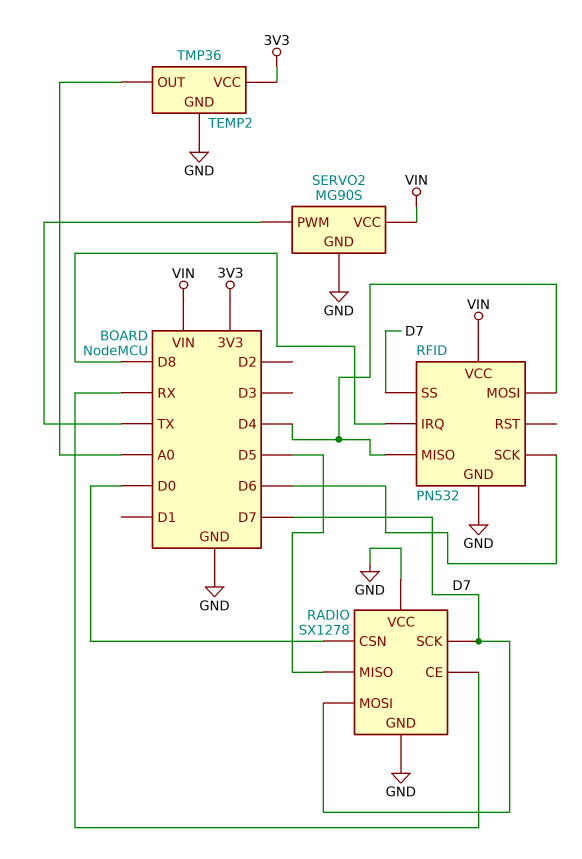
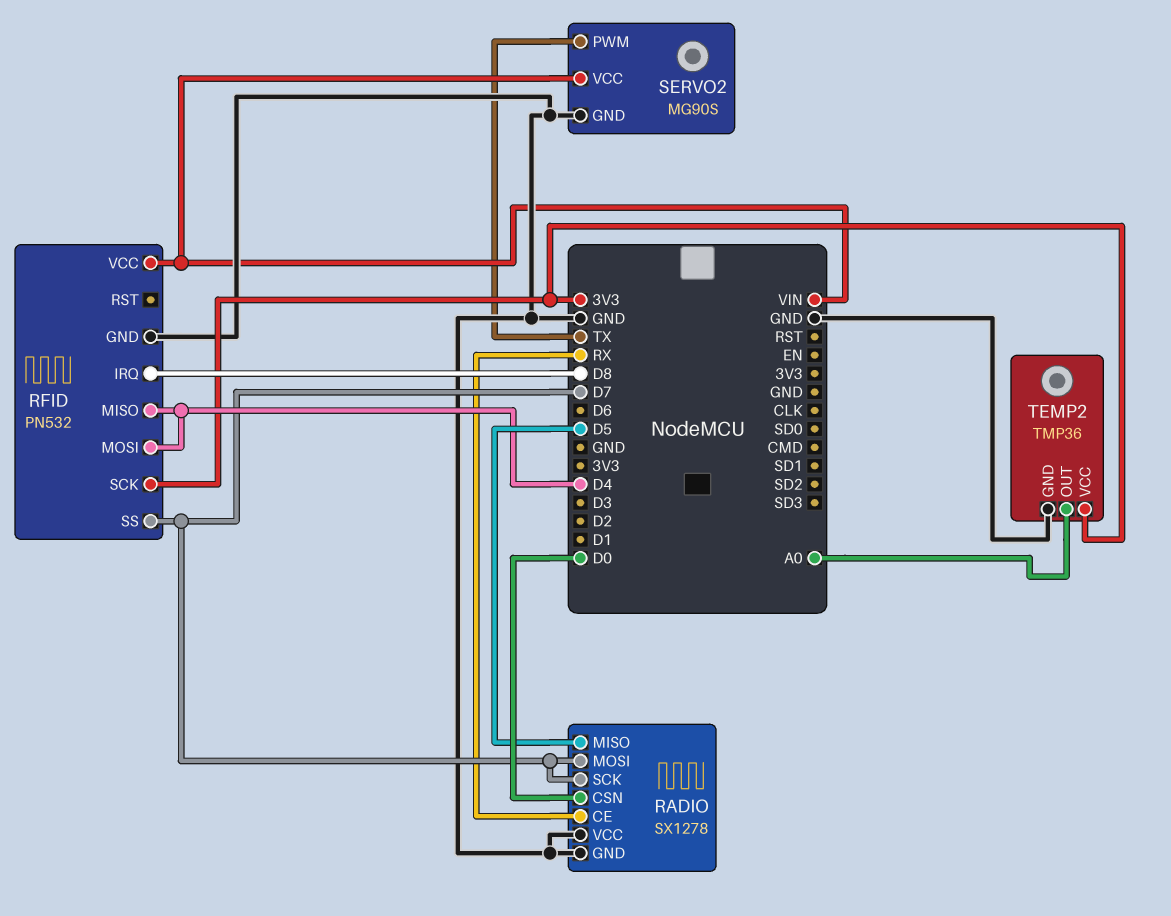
RFID pin SCK: D6 -> 3V3

